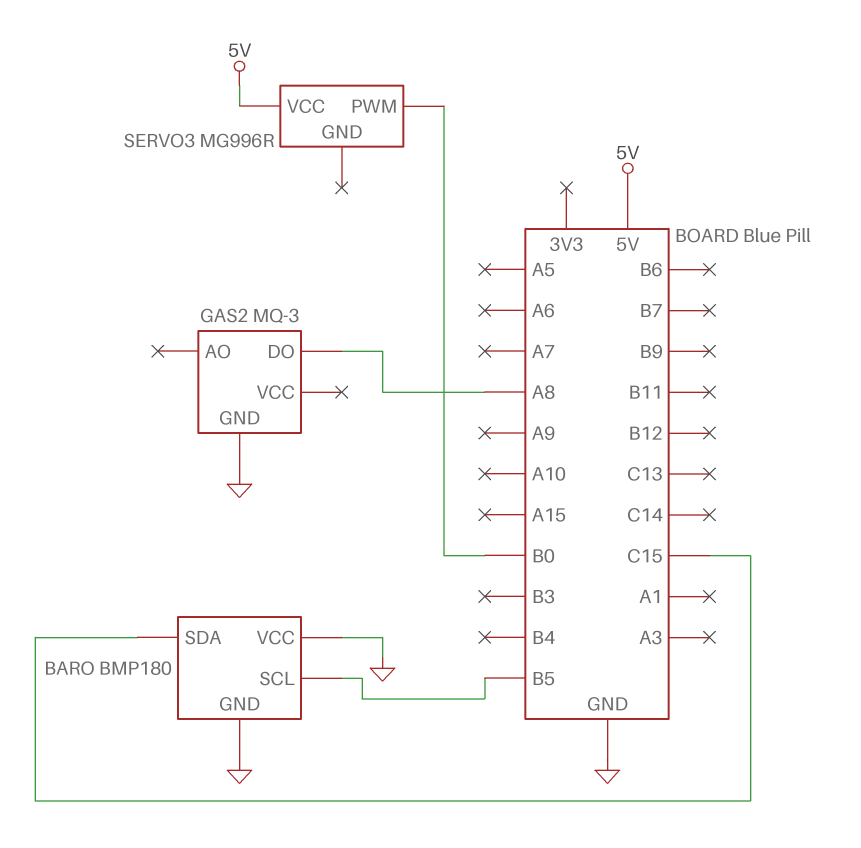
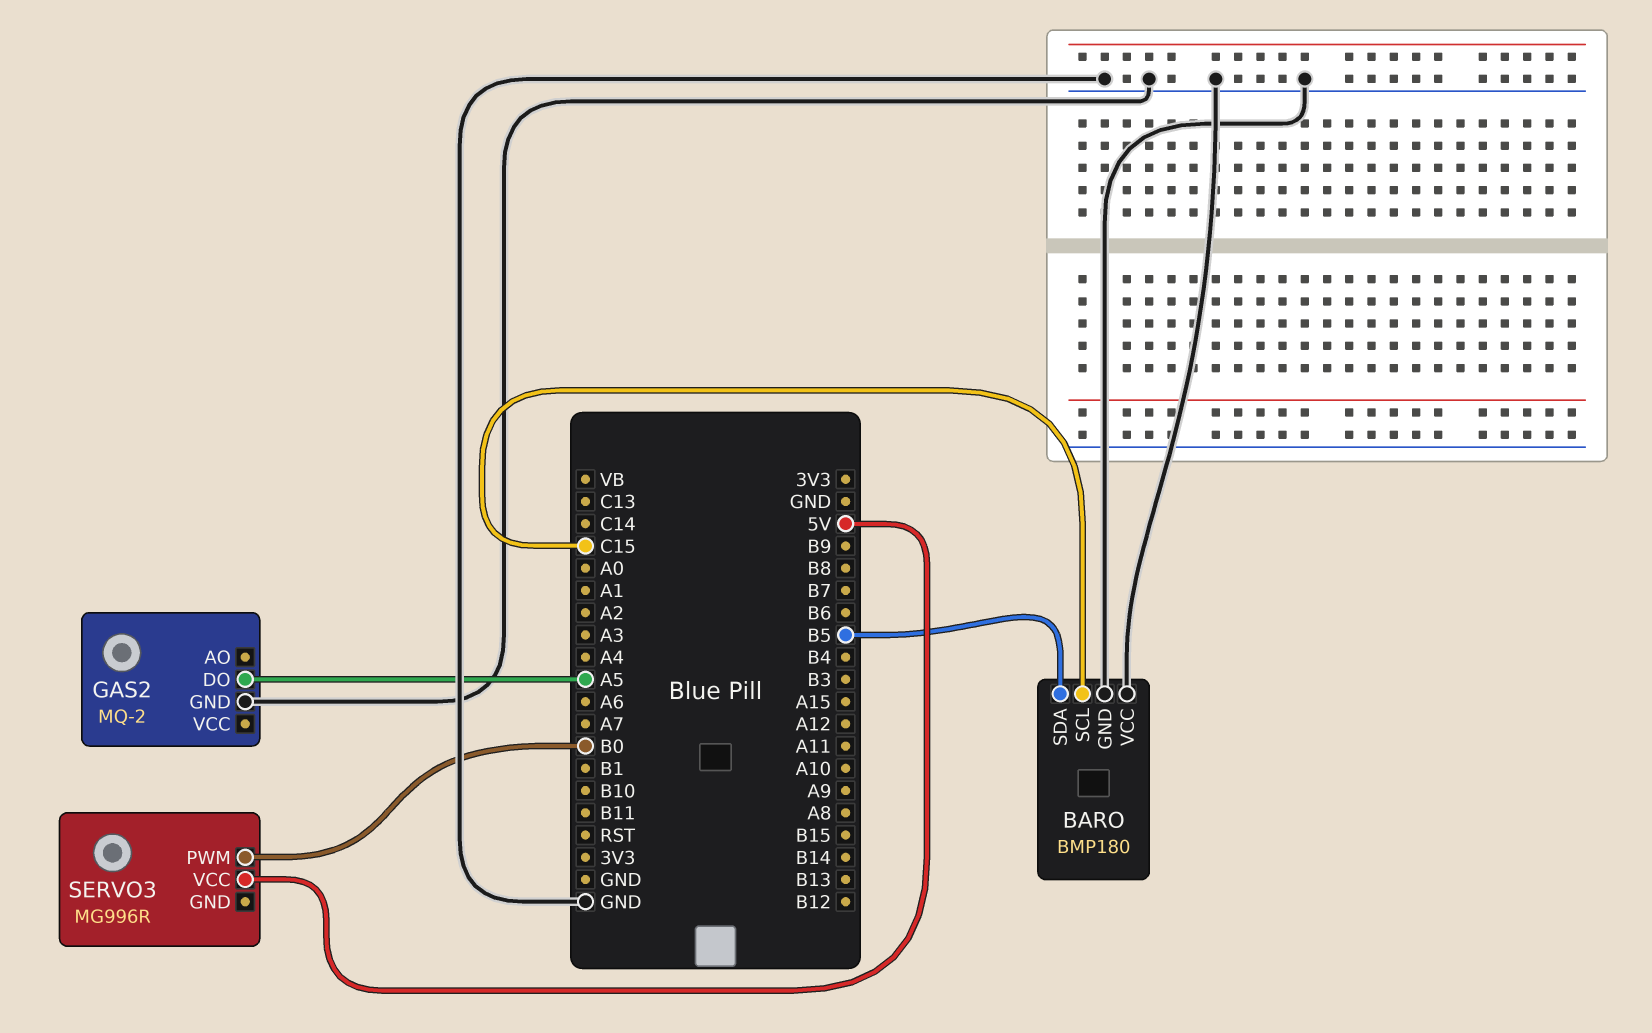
BARO pin SCL: B5 -> C15
BARO pin SDA: C15 -> B5
GAS2: MQ-3 -> MQ-2
GAS2 pin DO: A8 -> A5

